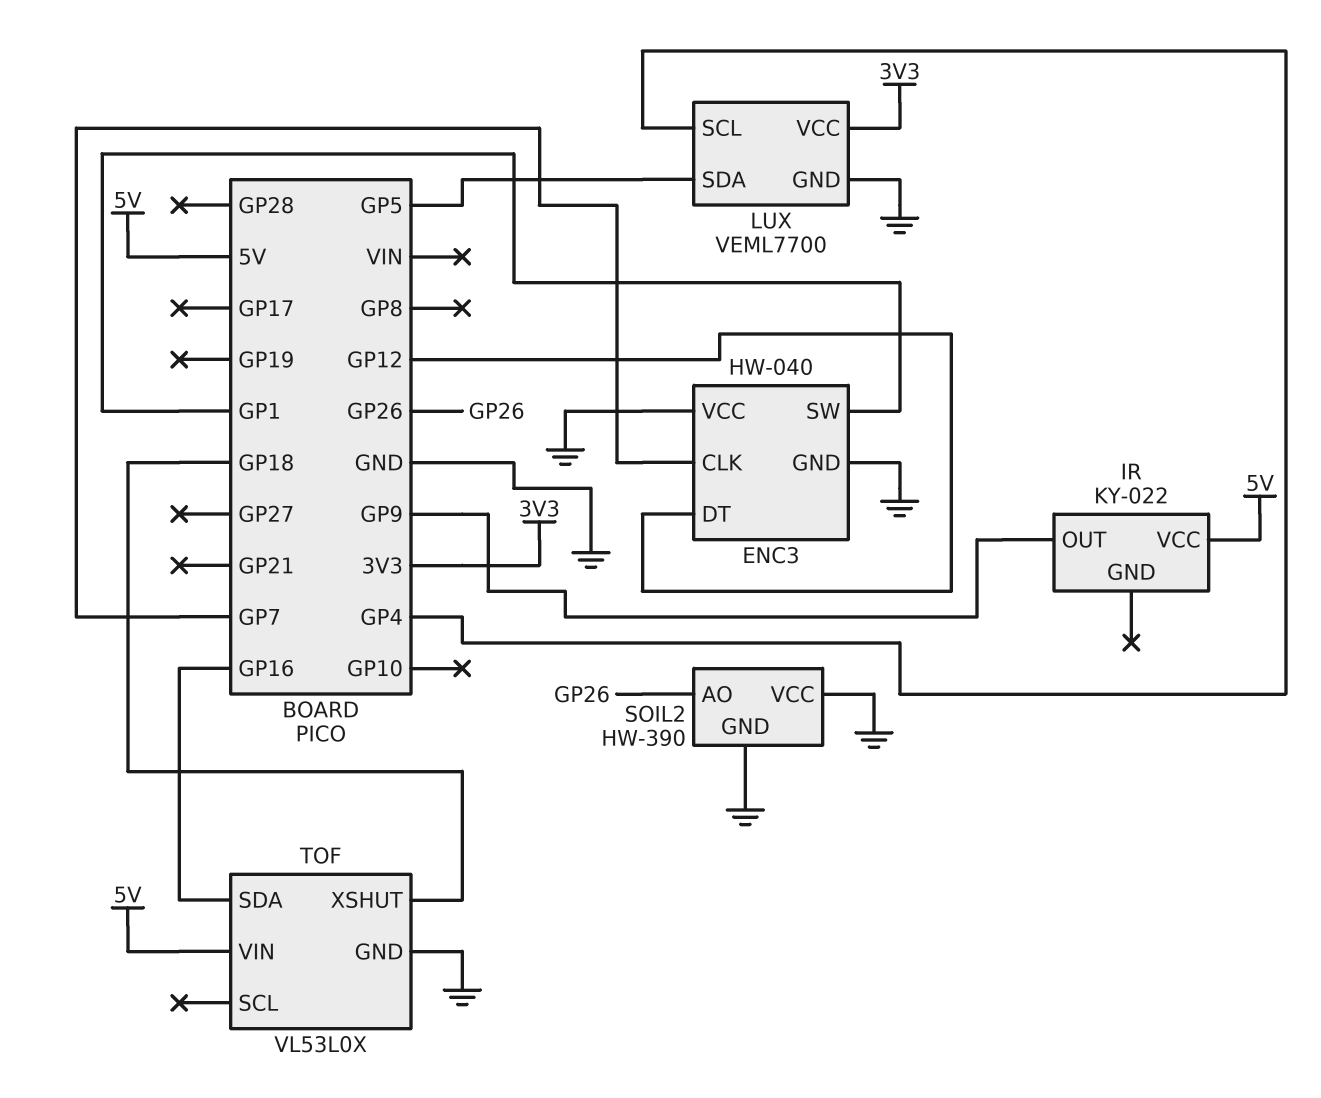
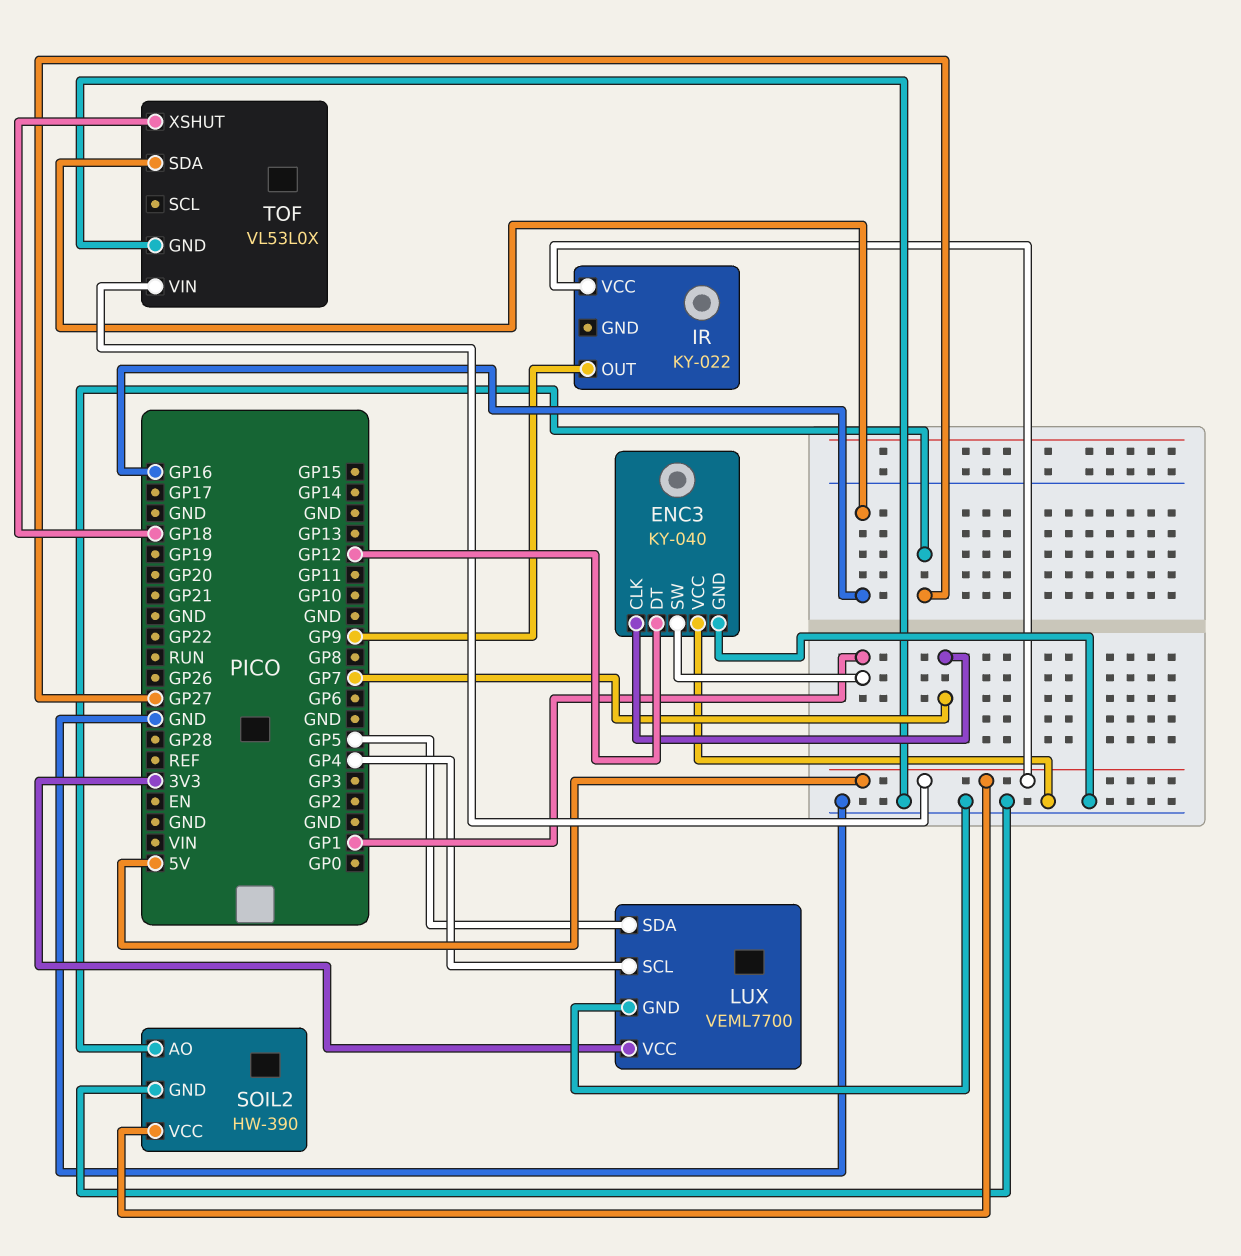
ENC3: HW-040 -> KY-040
SOIL2 pin AO: GP26 -> GP27
SOIL2 pin VCC: GND -> 5V

